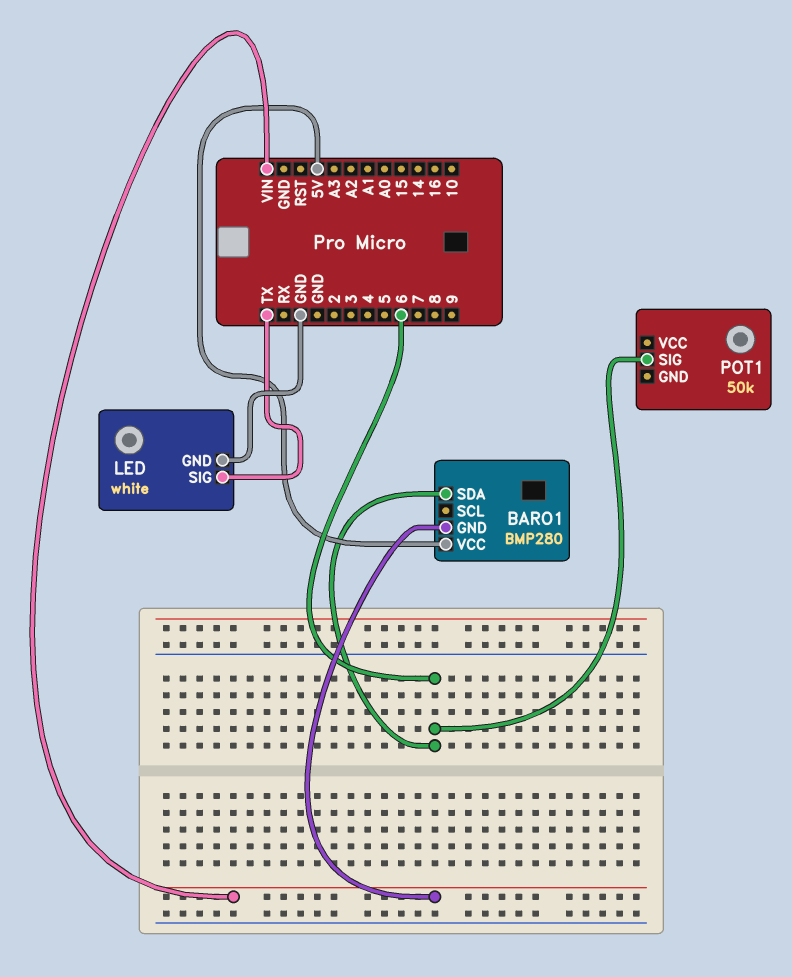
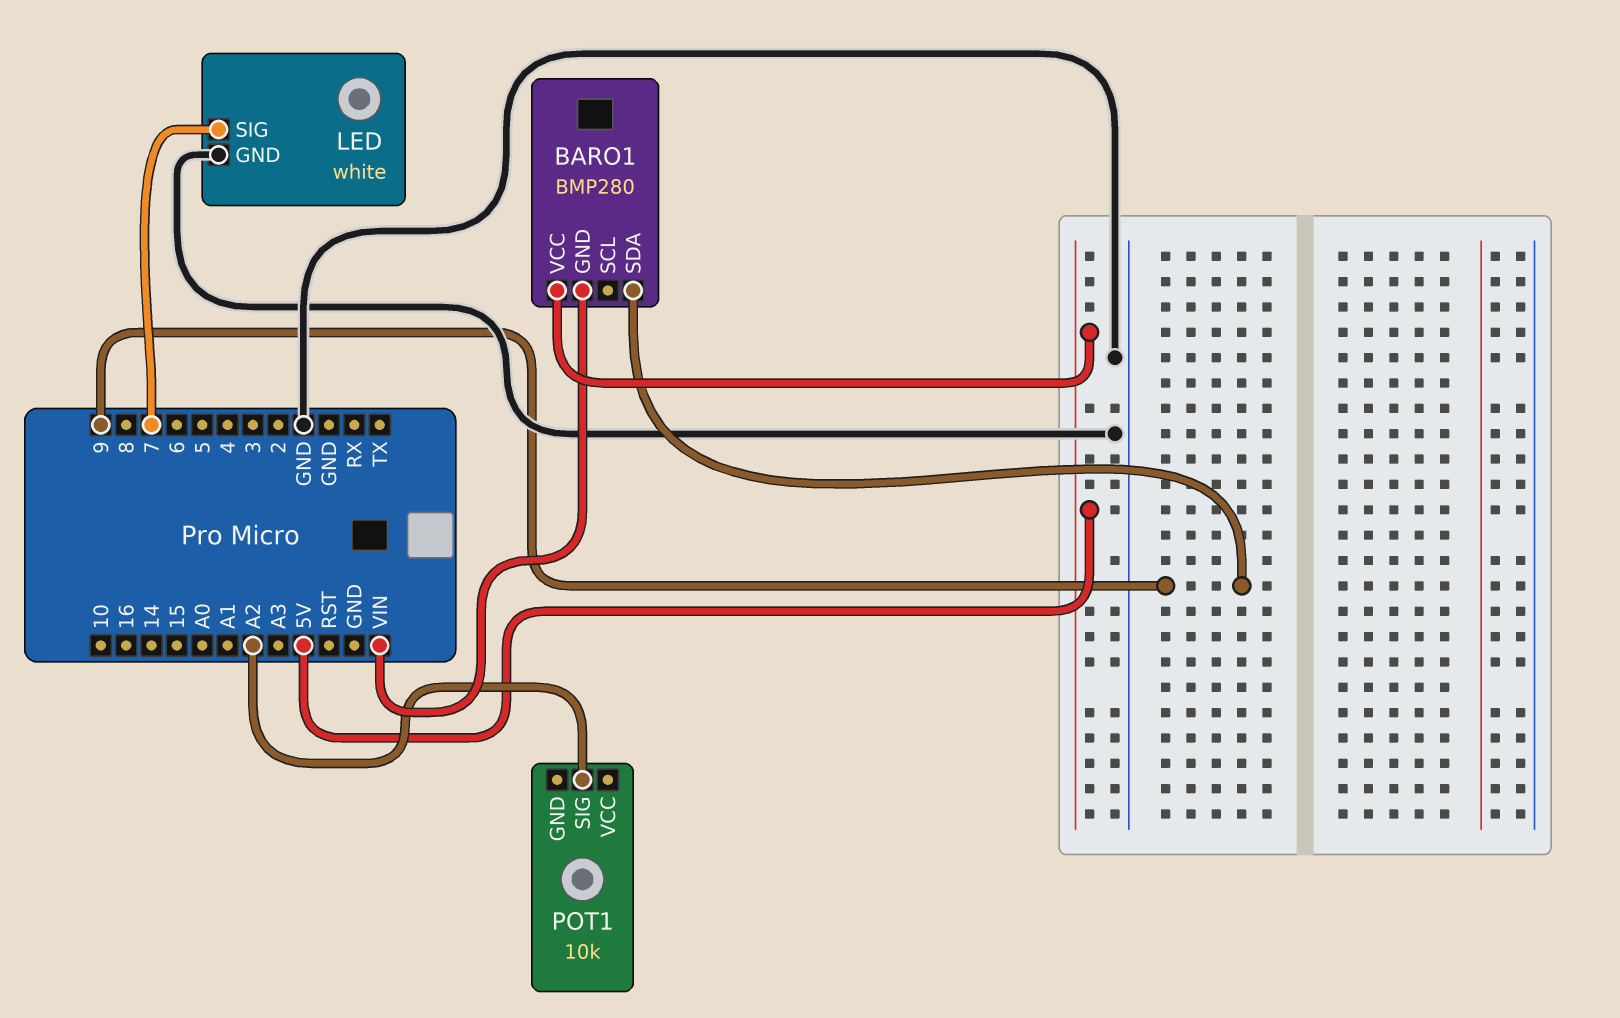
BARO1 pin SDA: 6 -> 9
LED pin SIG: TX -> 7
POT1: 50k -> 10k
POT1 pin SIG: 6 -> A2

